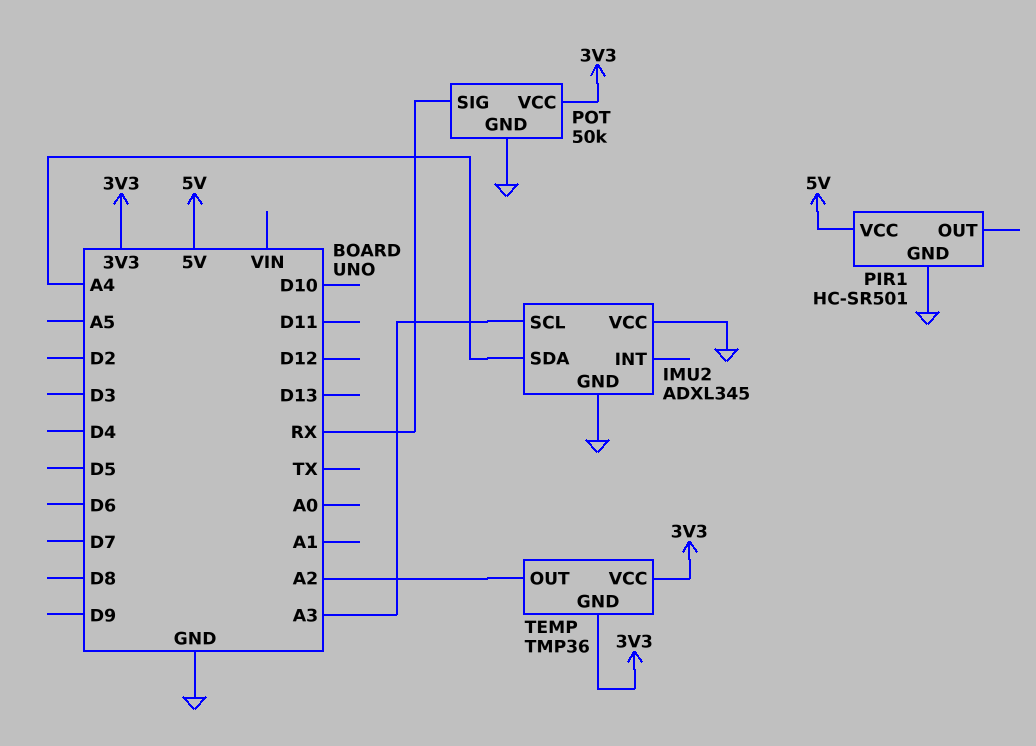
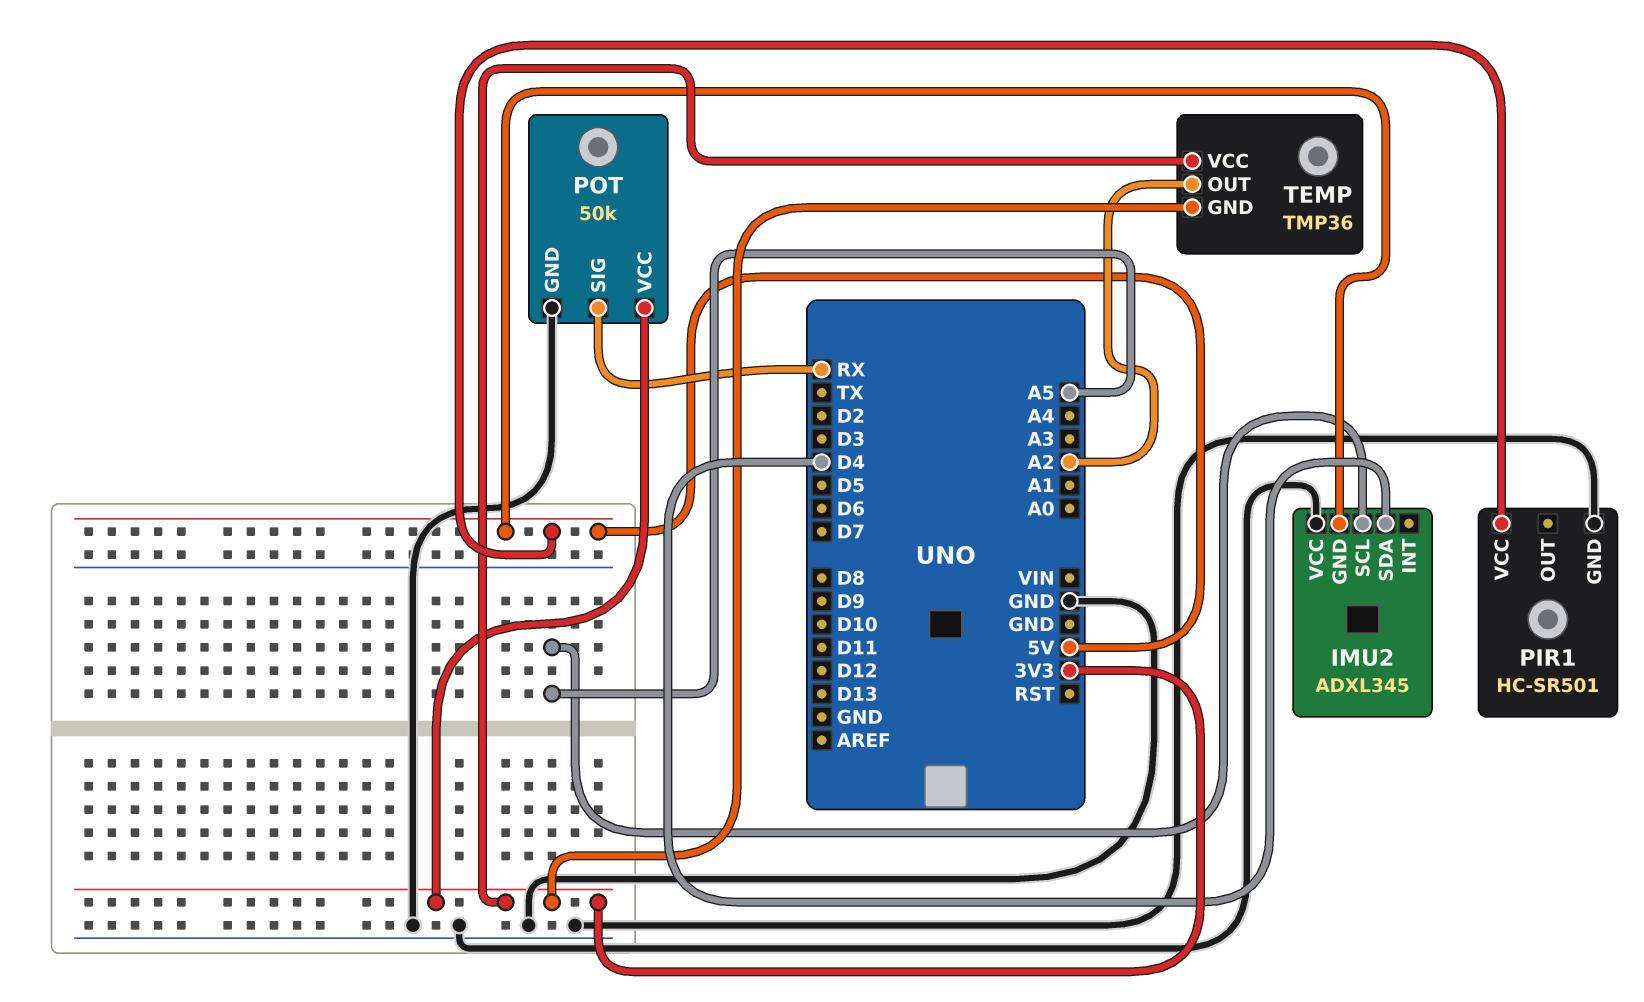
IMU2 pin GND: GND -> 5V
IMU2 pin SCL: A3 -> A5
IMU2 pin SDA: A4 -> D4

